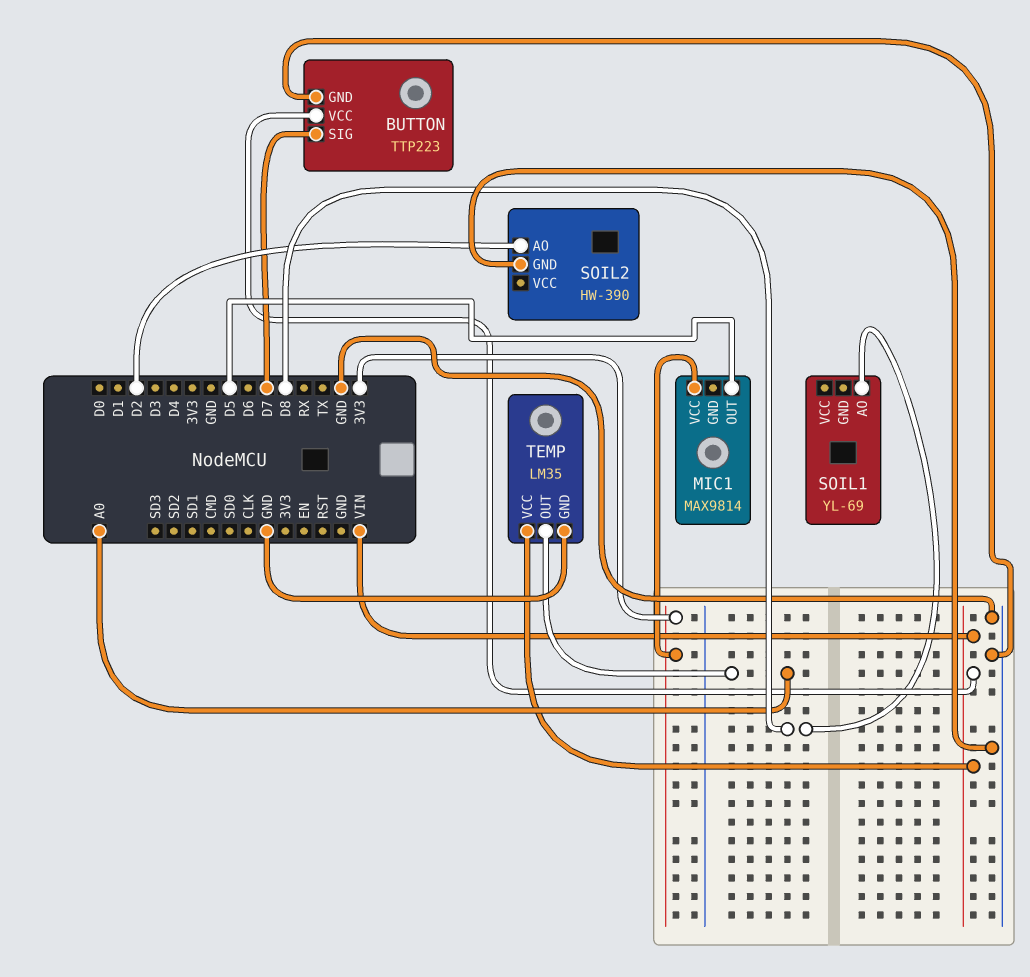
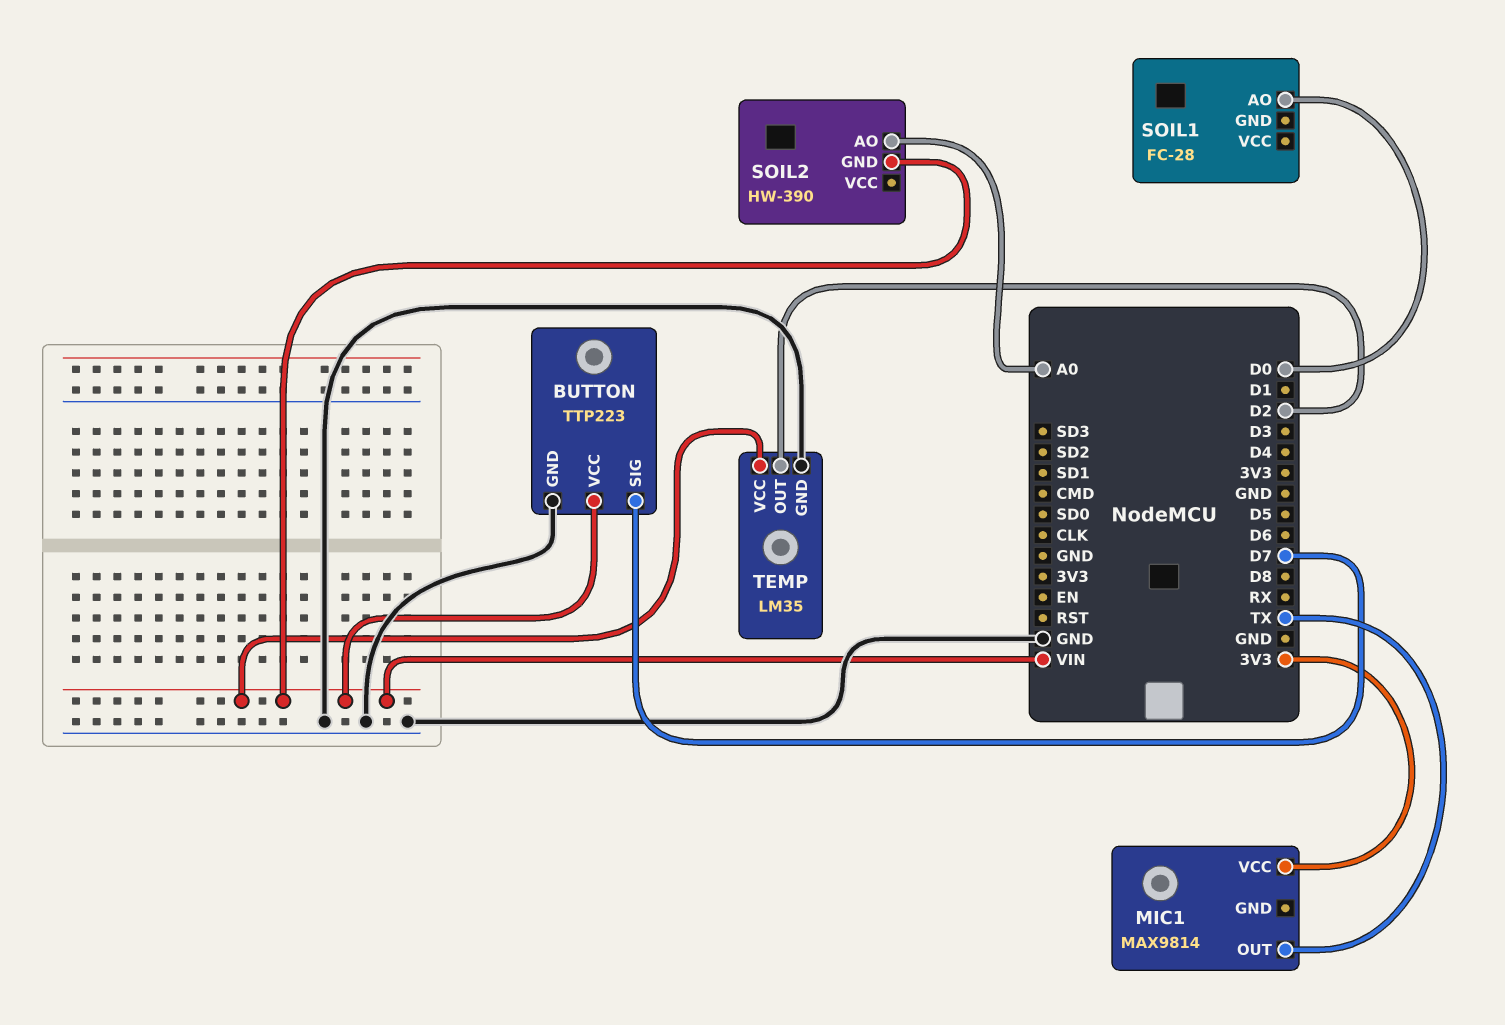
MIC1 pin OUT: D5 -> TX
SOIL1: YL-69 -> FC-28
SOIL1 pin AO: D8 -> D0
SOIL2 pin AO: D2 -> A0
SOIL2 pin GND: GND -> VIN
TEMP pin OUT: A0 -> D2

